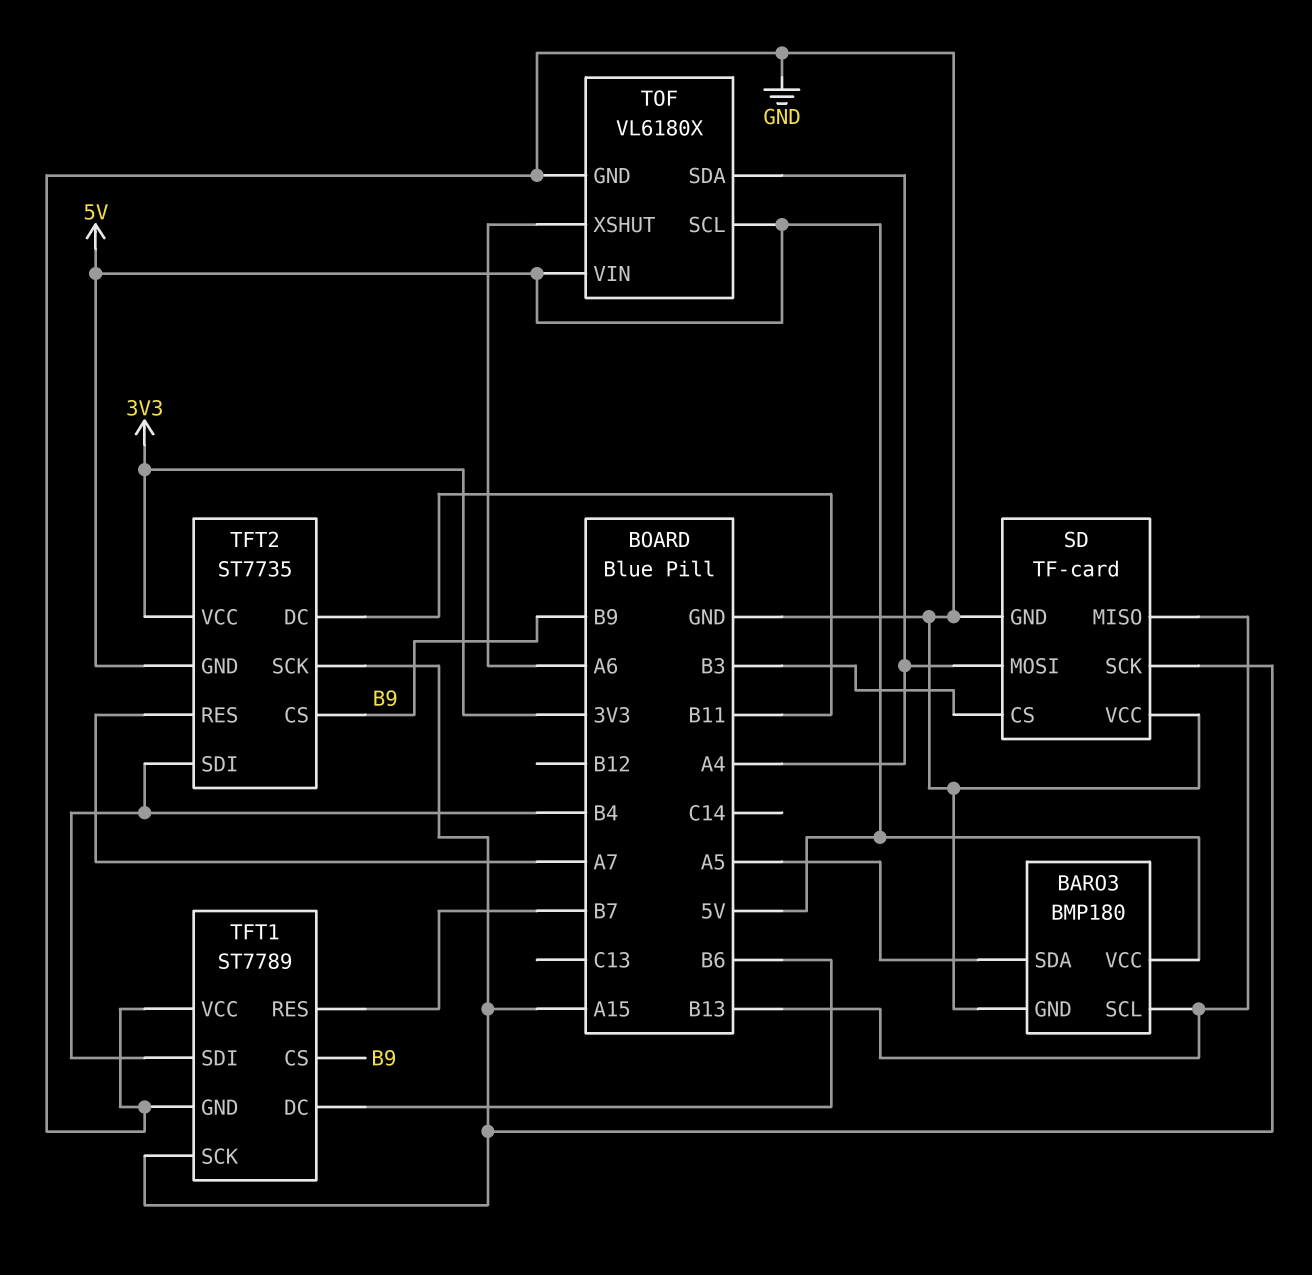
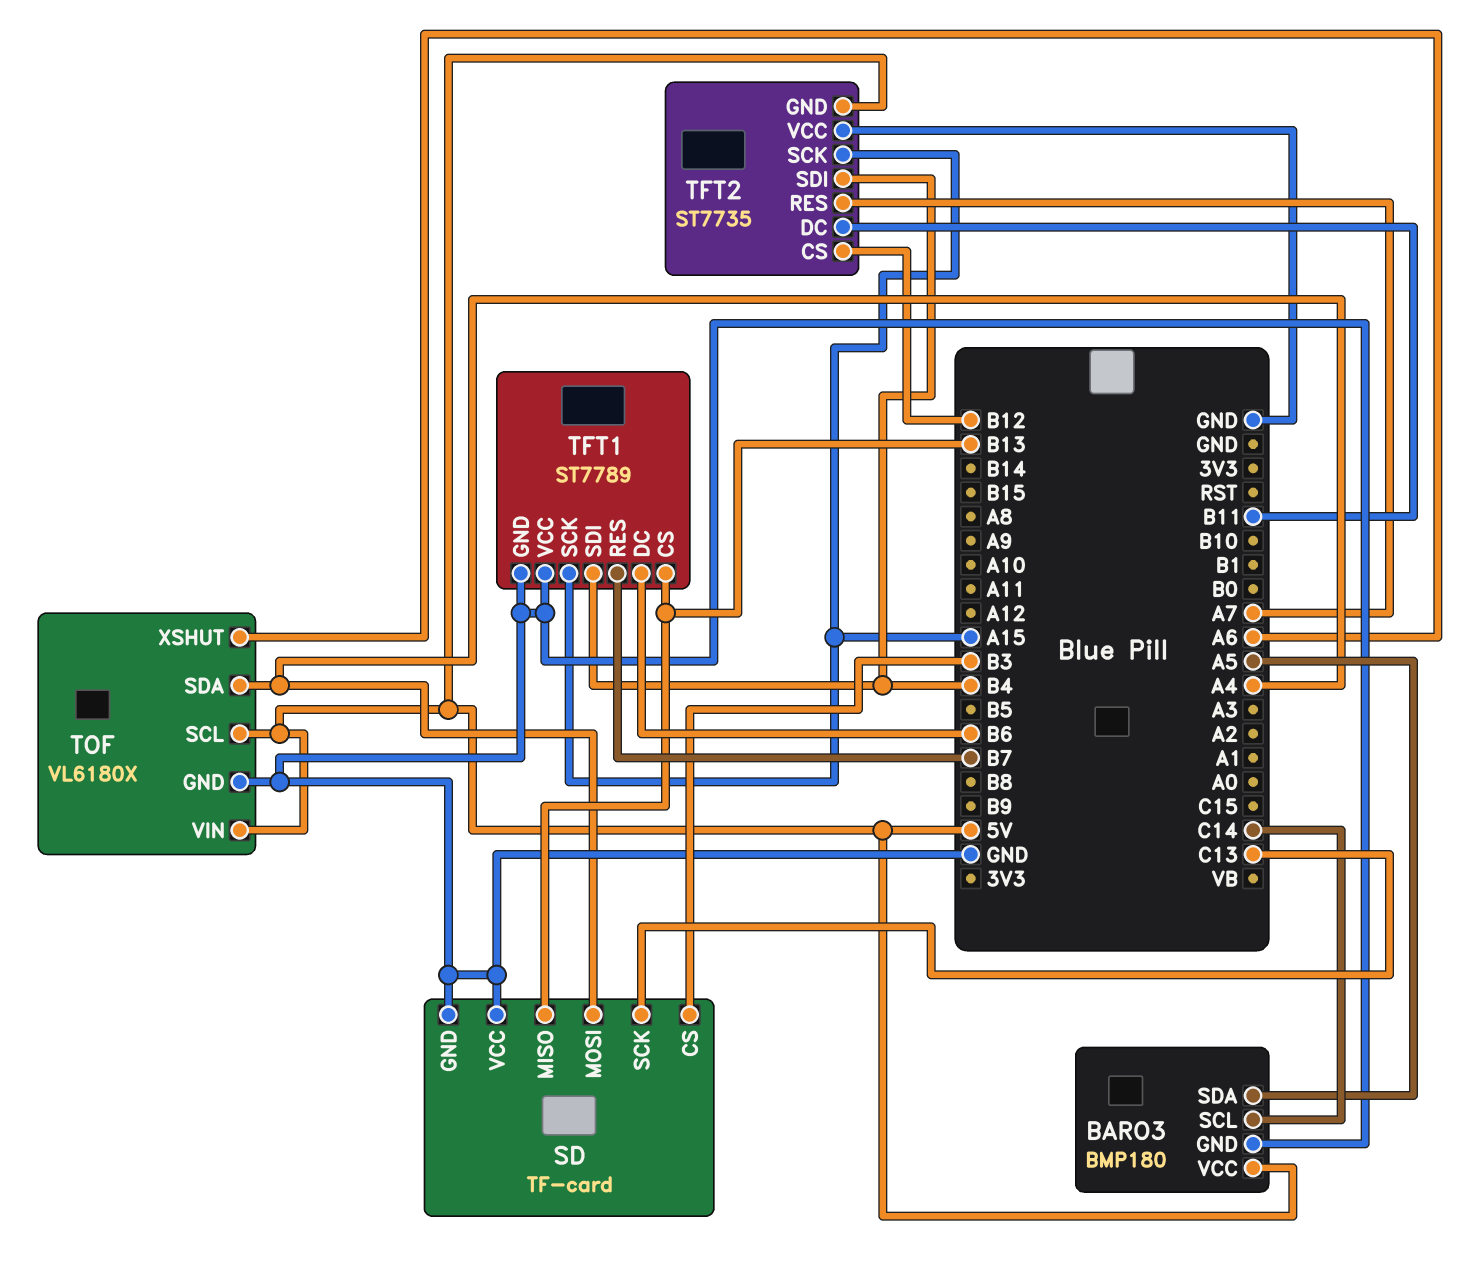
BARO3 pin SCL: B13 -> C14
SD pin SCK: A15 -> C13
TFT1 pin CS: B9 -> B13
TFT2 pin CS: B9 -> B12
TFT2 pin VCC: 3V3 -> GND

